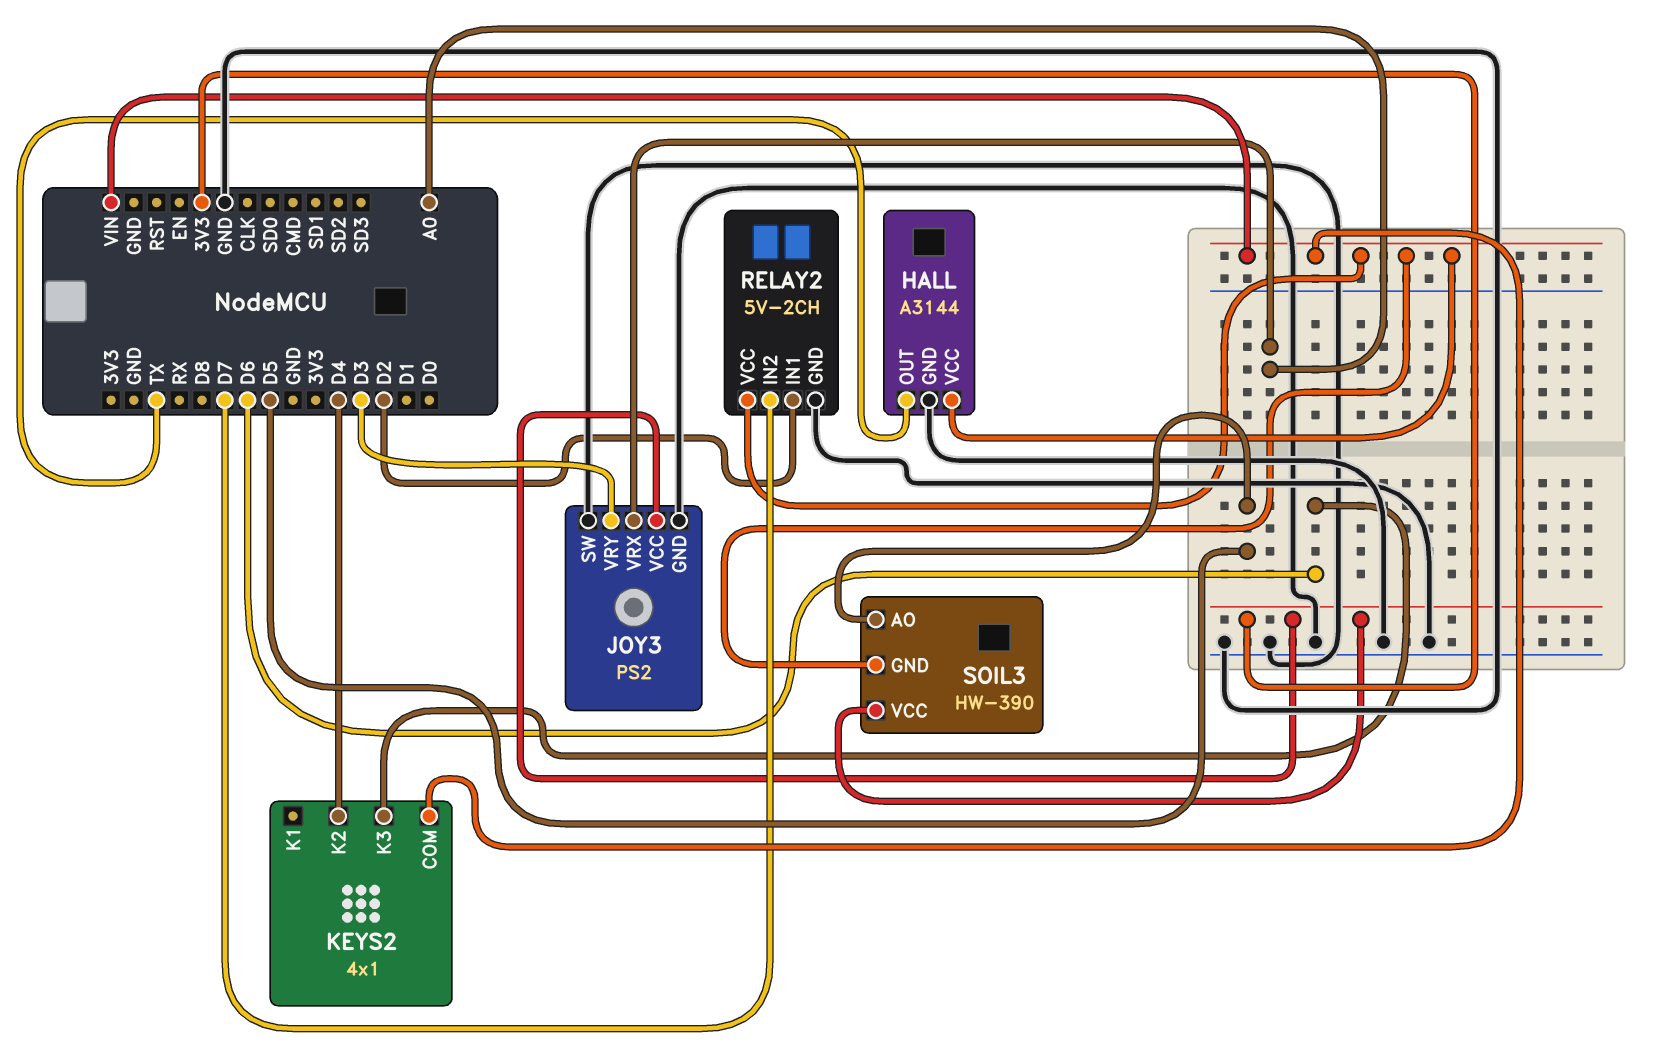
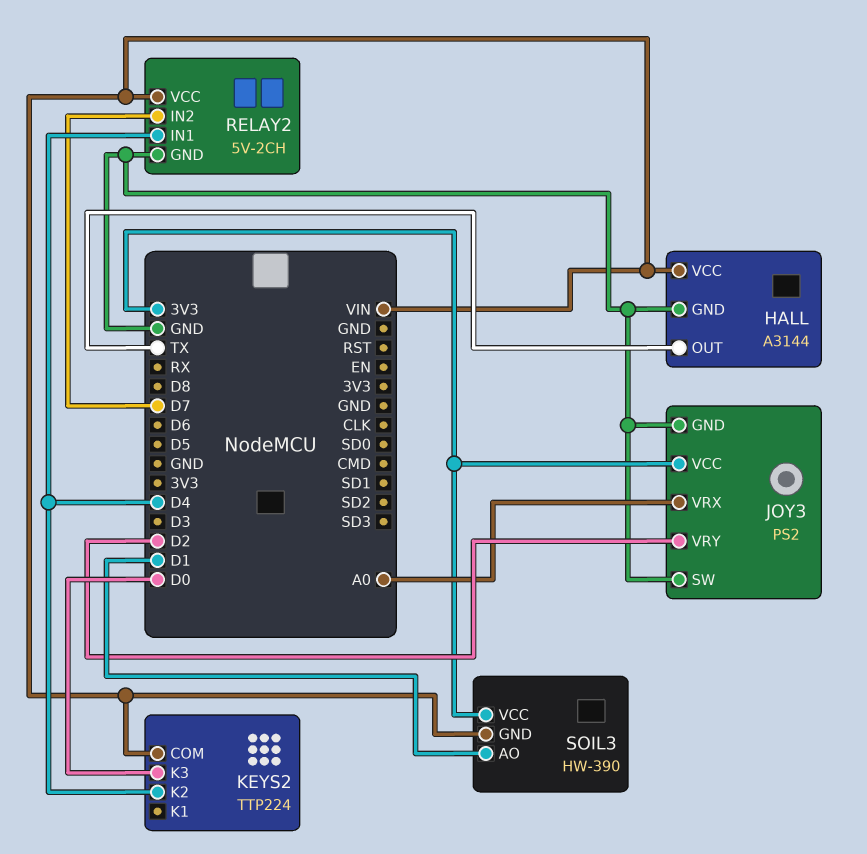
JOY3 pin VRY: D3 -> D2
KEYS2: 4x1 -> TTP224
KEYS2 pin K3: D6 -> D0
RELAY2 pin IN1: D2 -> D4
SOIL3 pin AO: D5 -> D1

